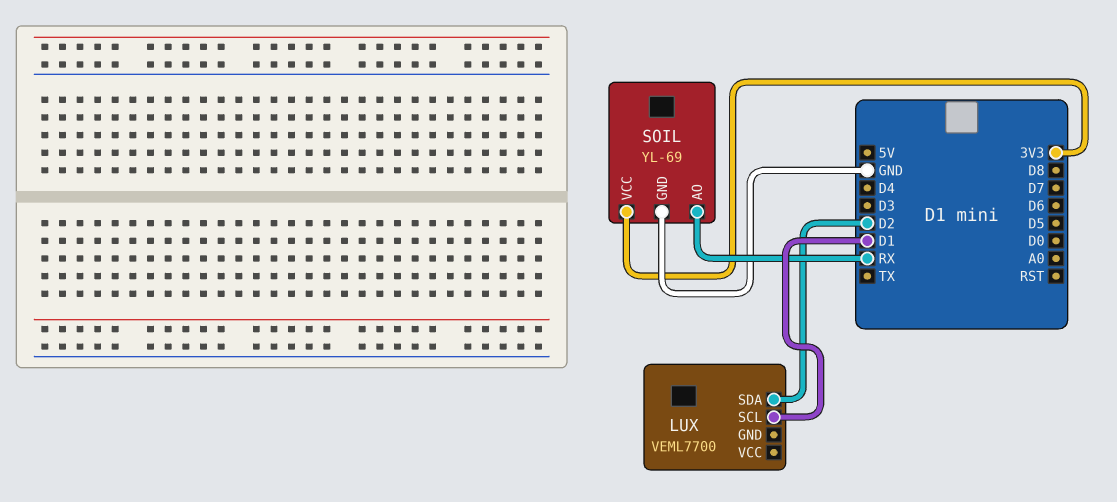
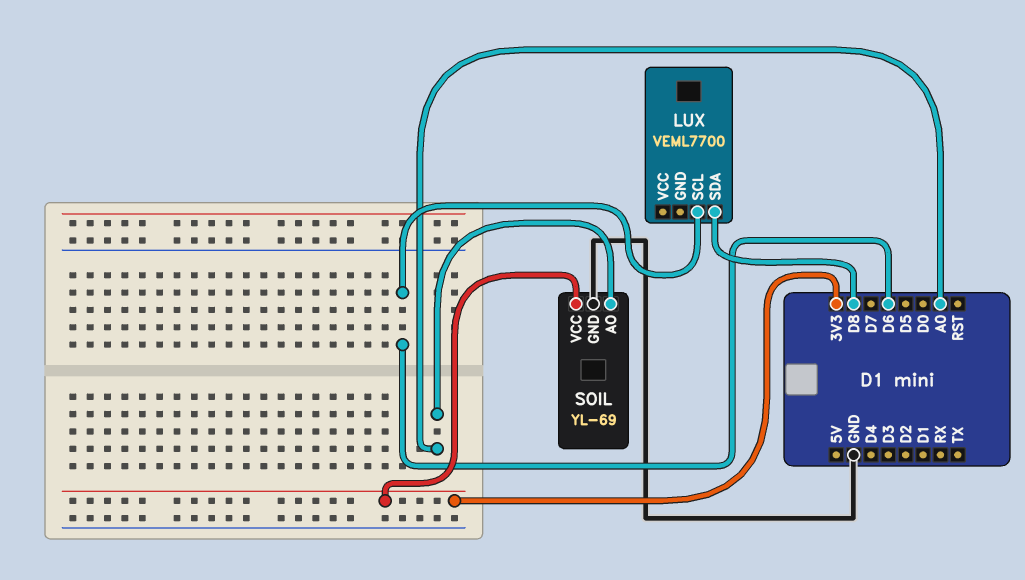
LUX pin SCL: D1 -> D6
LUX pin SDA: D2 -> D8
SOIL pin AO: RX -> A0

